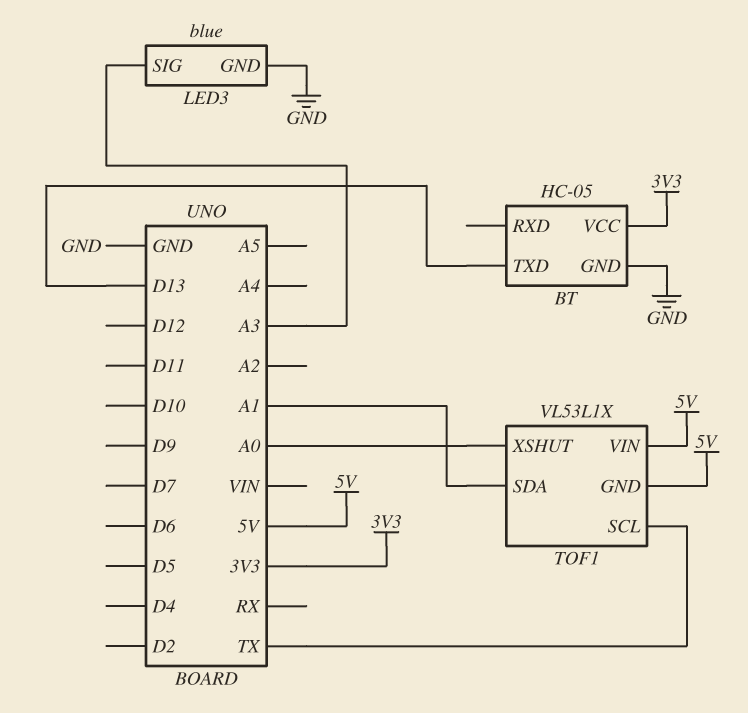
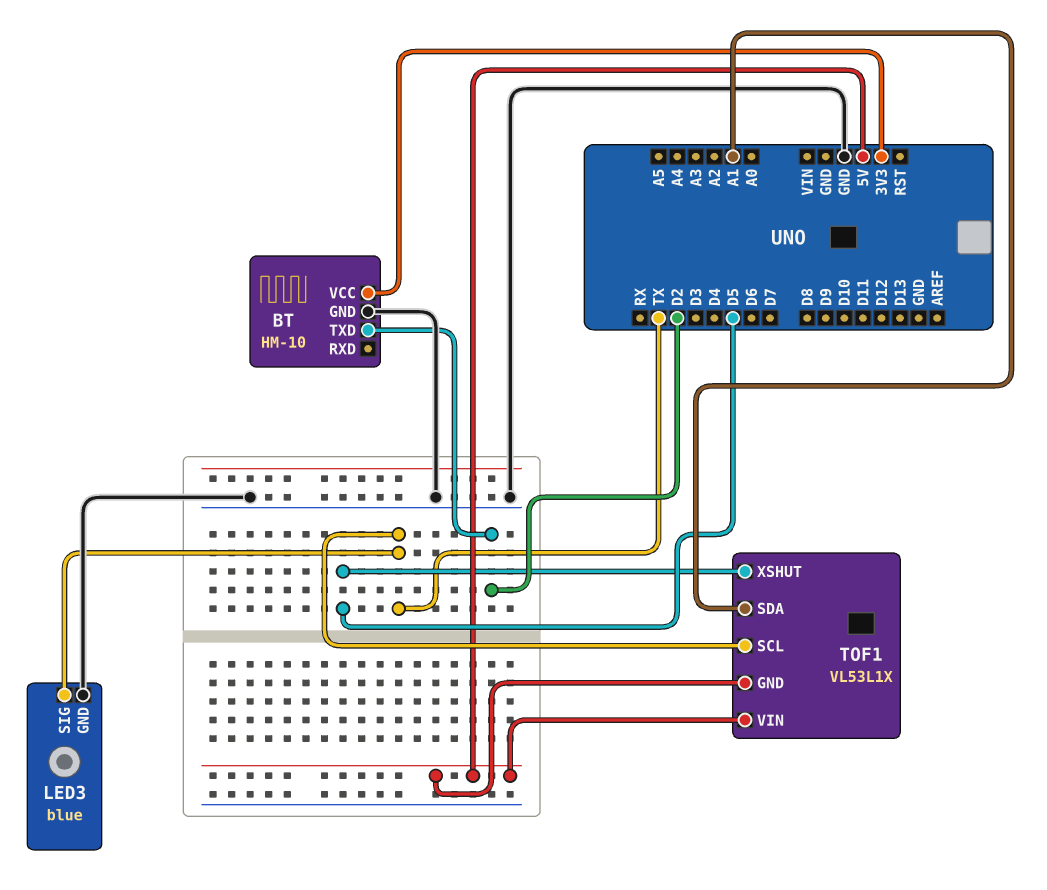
BT: HC-05 -> HM-10
BT pin TXD: D13 -> D2
LED3 pin SIG: A3 -> TX
TOF1 pin XSHUT: A0 -> D5

